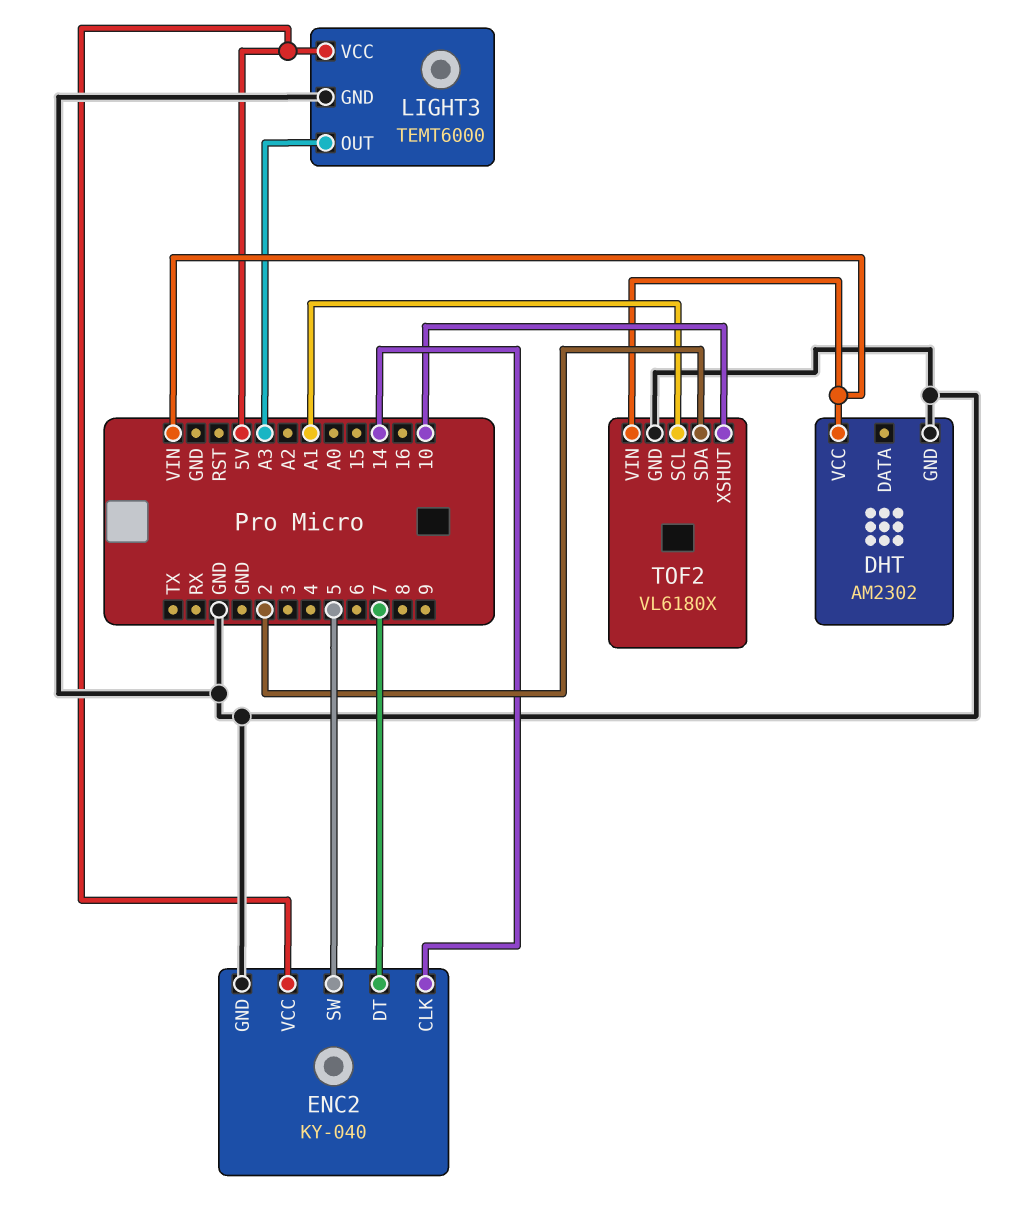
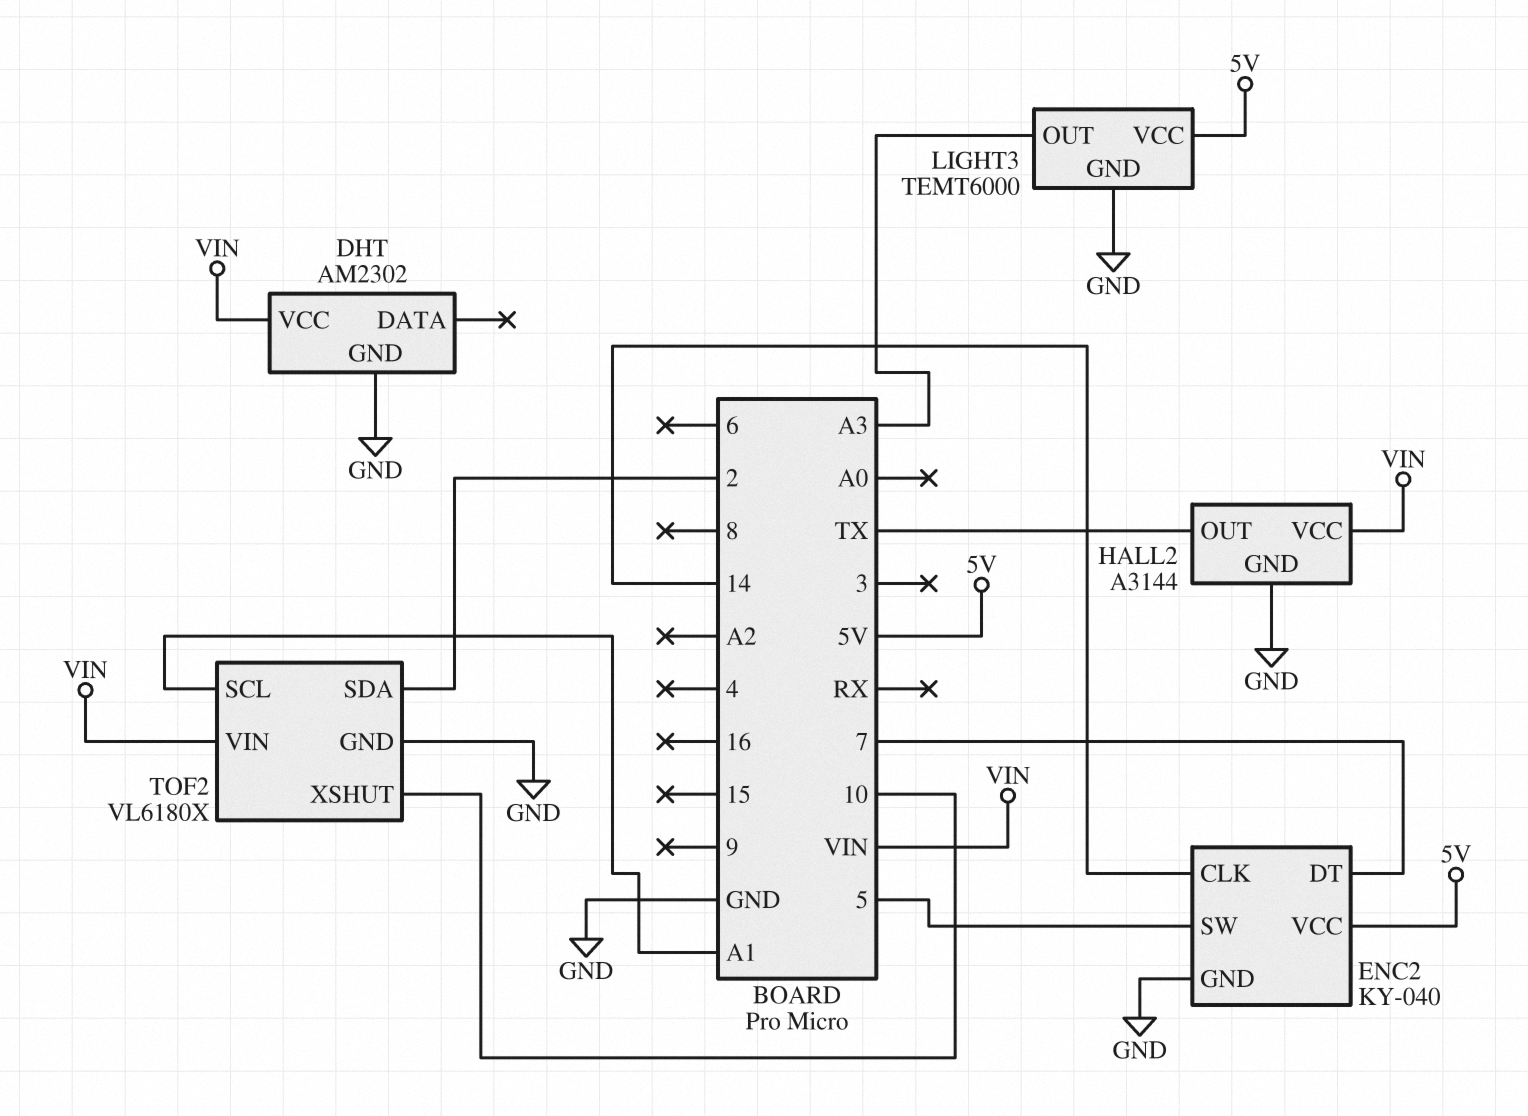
HALL2: none -> A3144
HALL2 pin GND: none -> GND
HALL2 pin OUT: none -> TX
HALL2 pin VCC: none -> VIN

